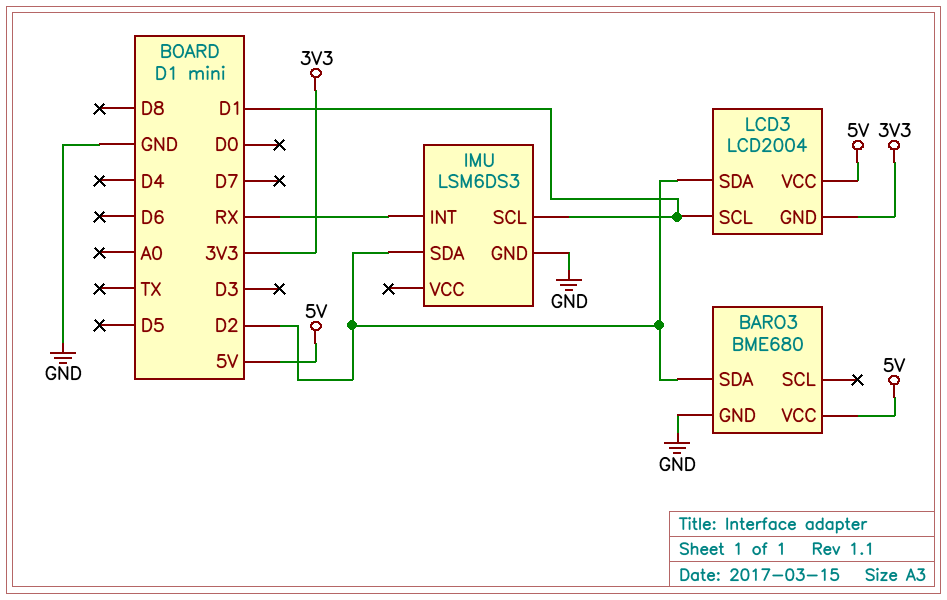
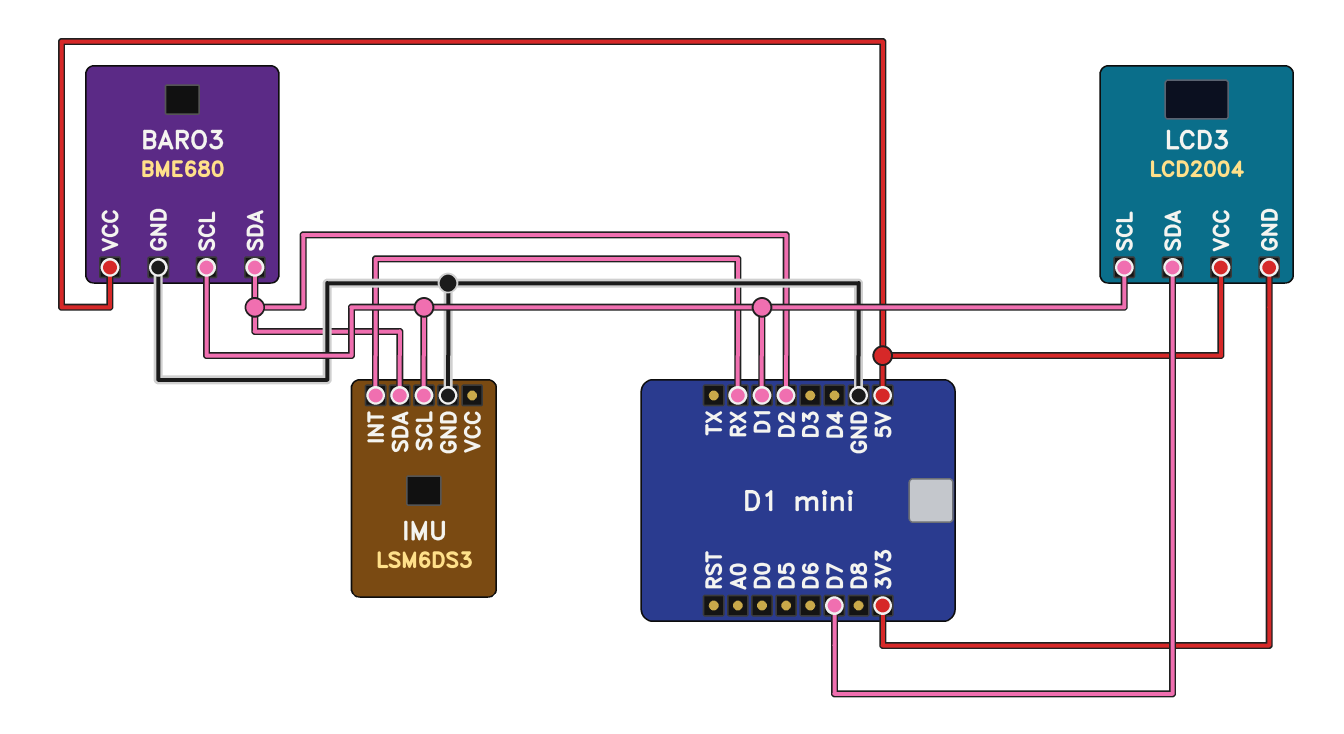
BARO3 pin SCL: none -> D1
LCD3 pin SDA: D2 -> D7

